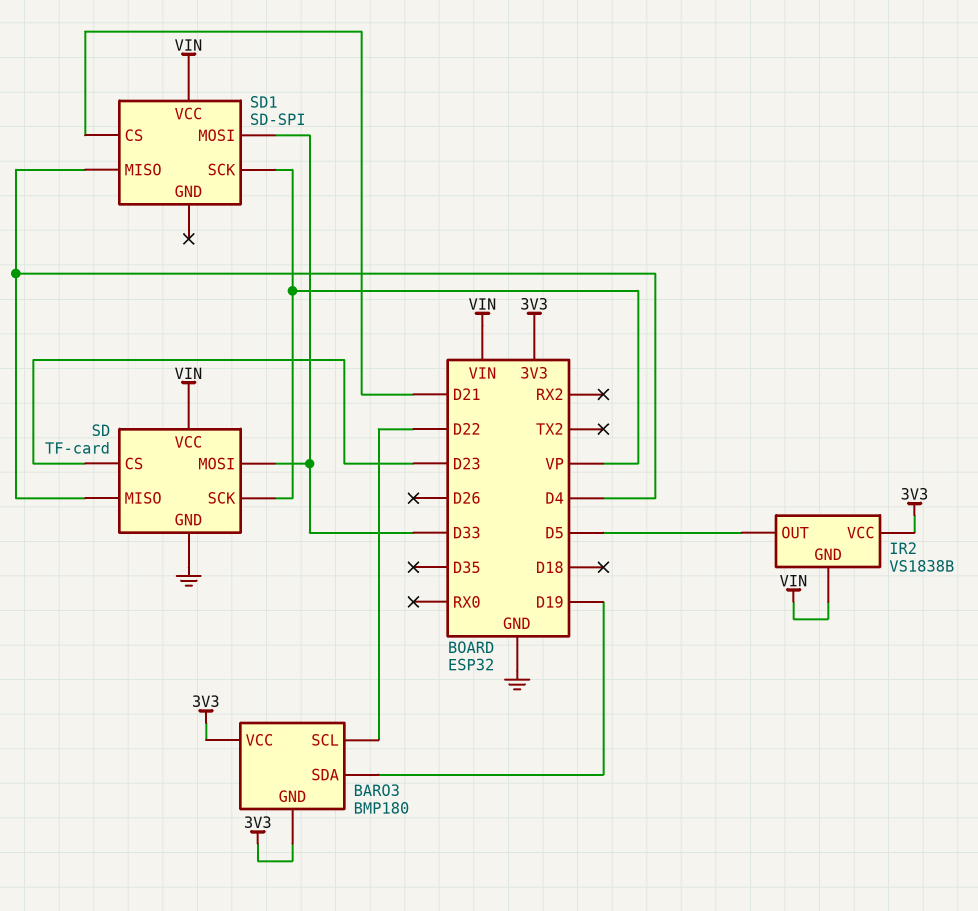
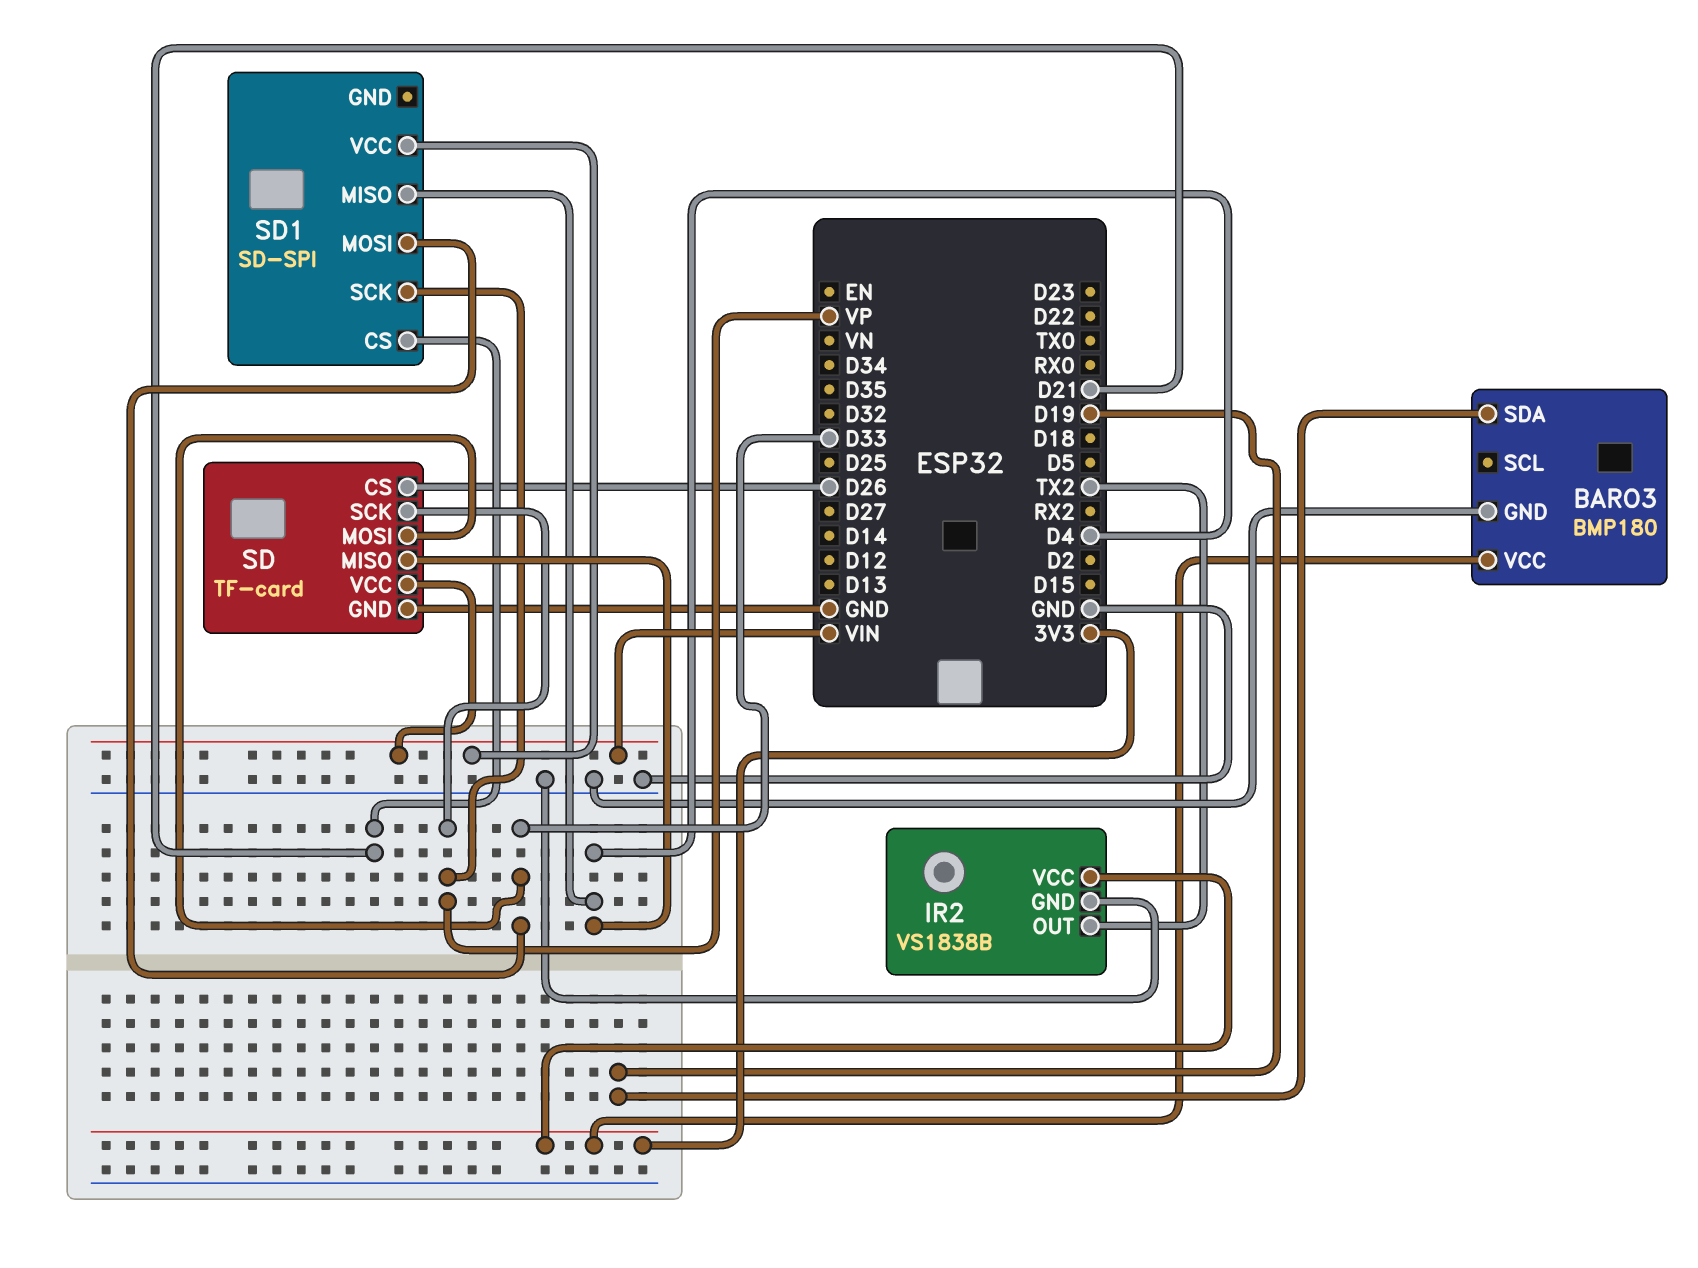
BARO3 pin GND: 3V3 -> GND
BARO3 pin SCL: D22 -> none
IR2 pin GND: VIN -> GND
IR2 pin OUT: D5 -> TX2
SD pin CS: D23 -> D26

